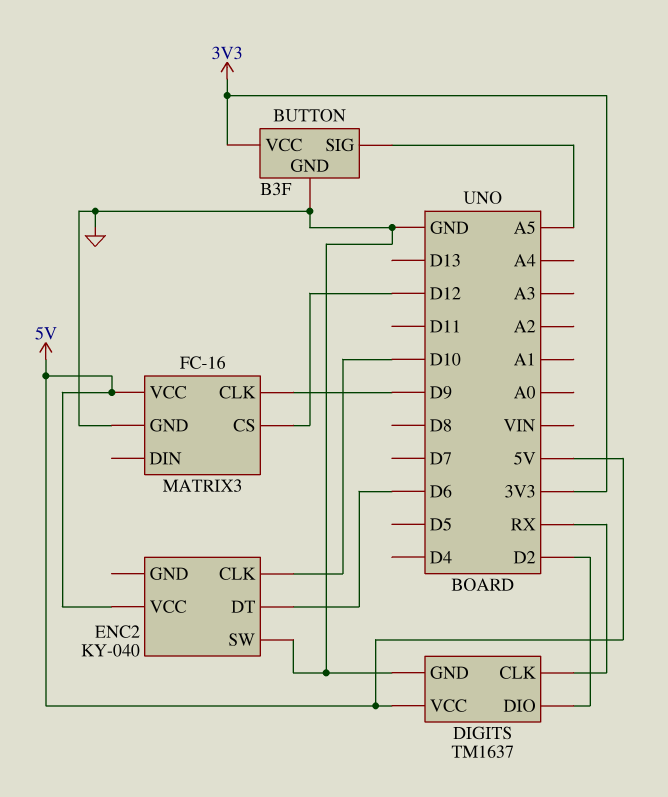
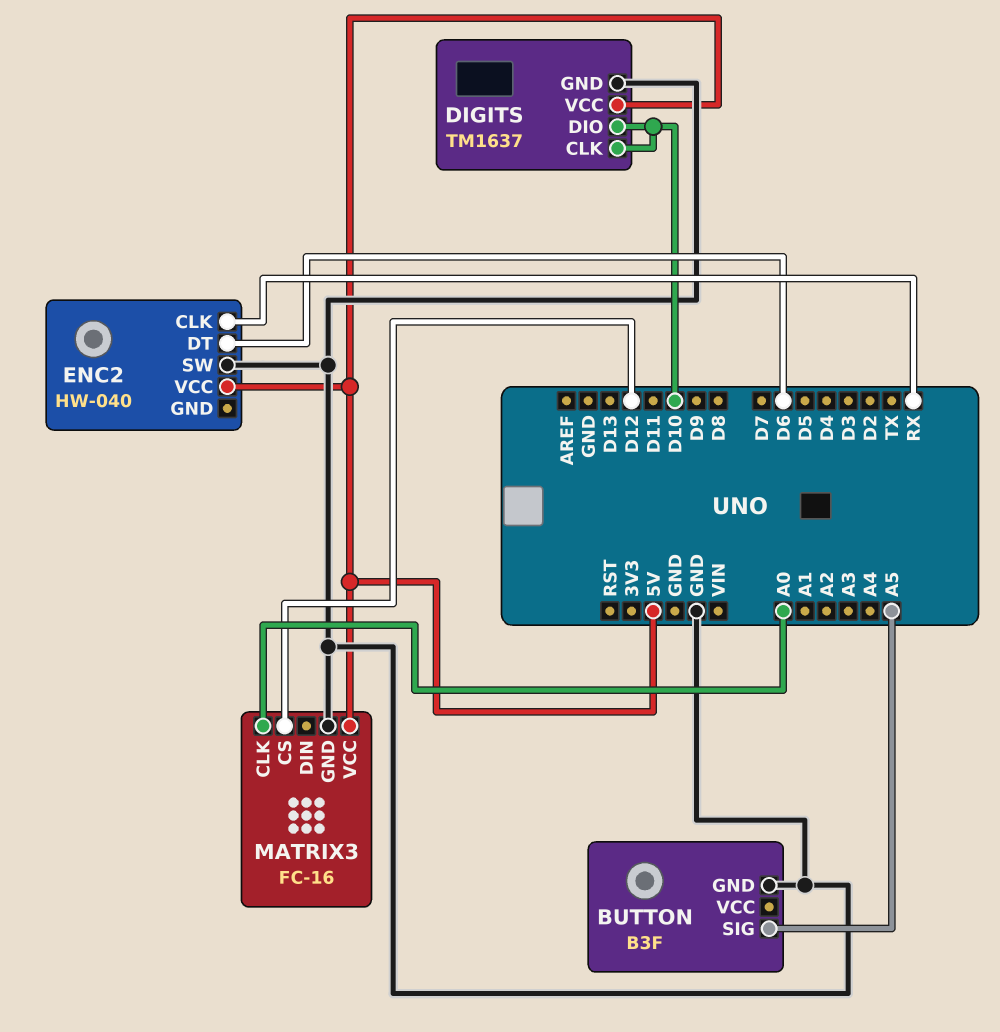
BUTTON pin VCC: 3V3 -> none
DIGITS pin CLK: RX -> D10
DIGITS pin DIO: D2 -> D10
ENC2: KY-040 -> HW-040
ENC2 pin CLK: D10 -> RX
MATRIX3 pin CLK: D9 -> A0

